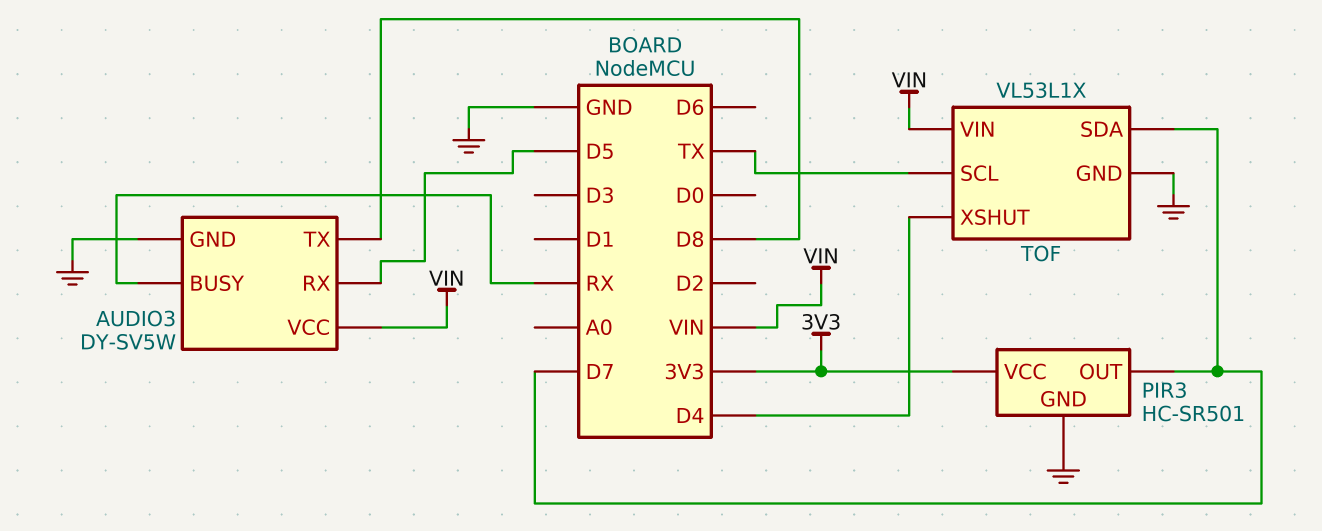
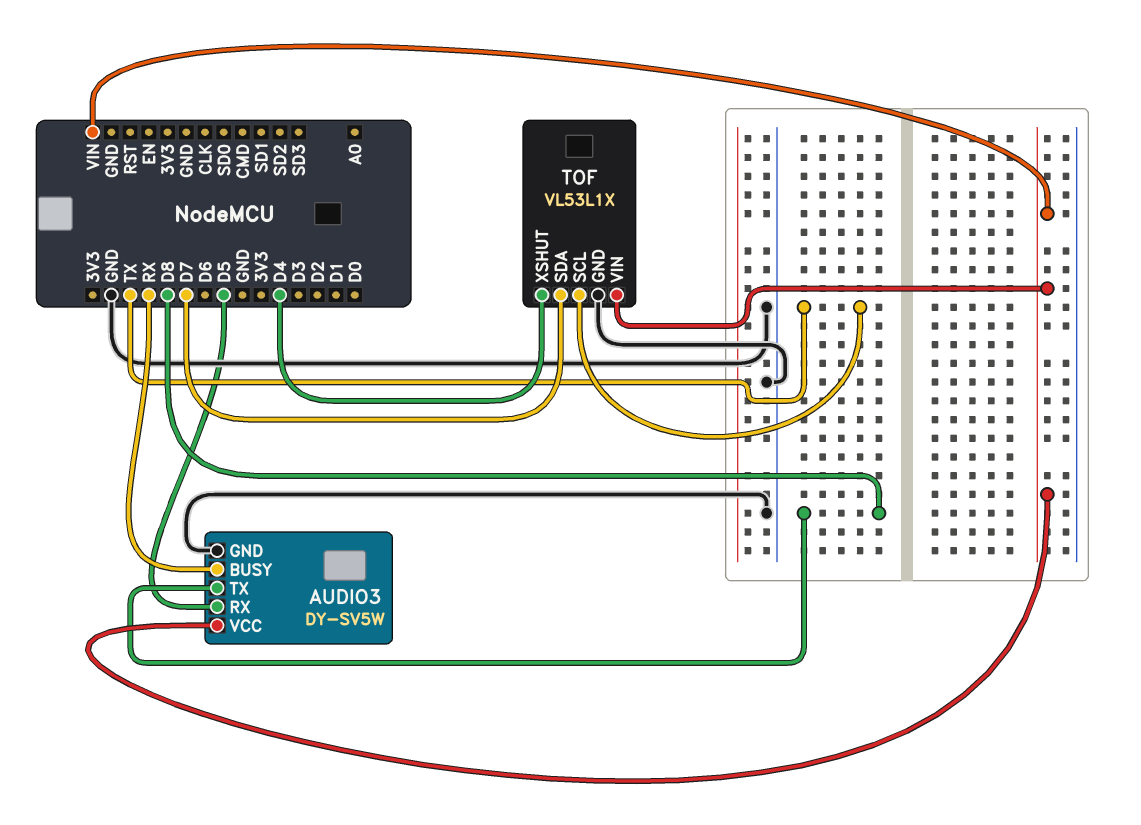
PIR3: HC-SR501 -> none
PIR3 pin GND: GND -> none
PIR3 pin OUT: D7 -> none
PIR3 pin VCC: 3V3 -> none

